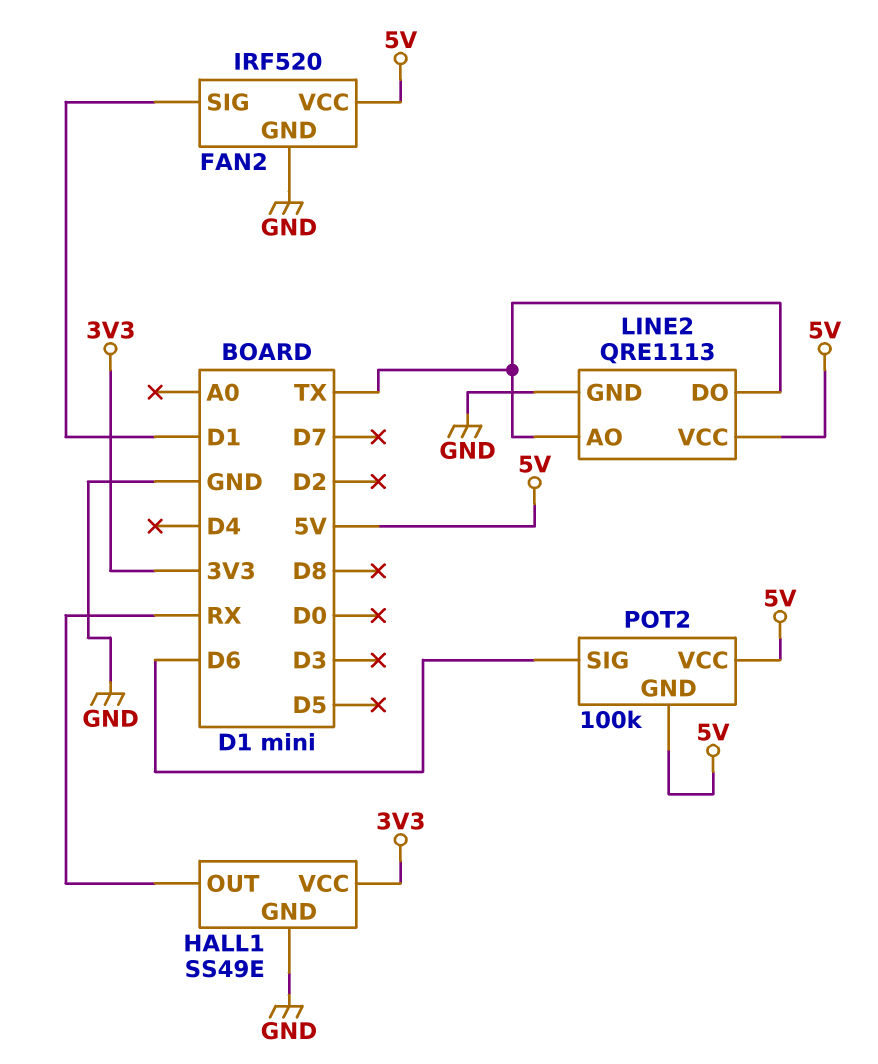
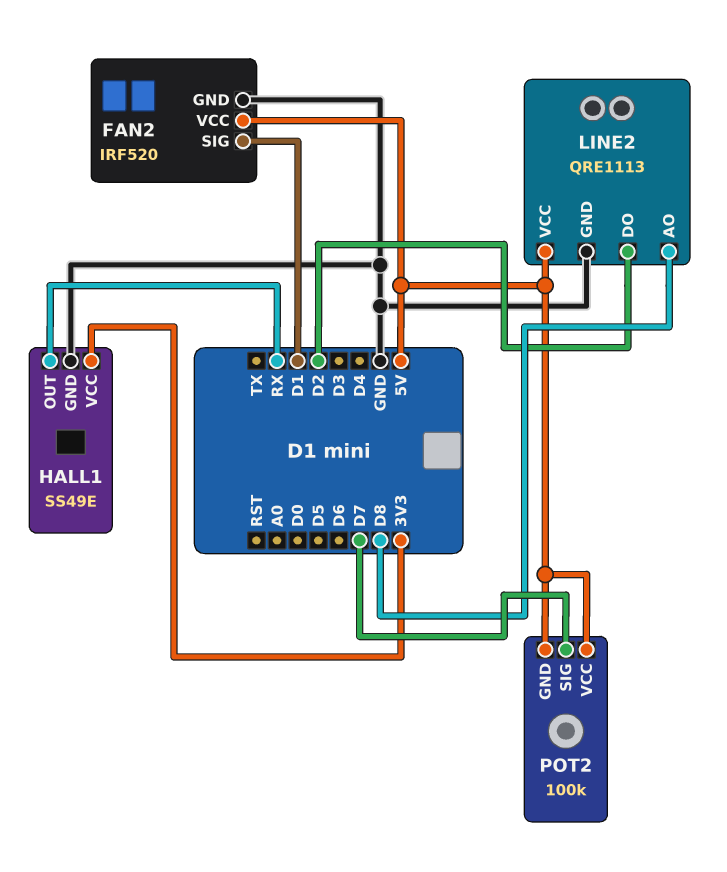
LINE2 pin AO: TX -> D8
LINE2 pin DO: TX -> D2
POT2 pin SIG: D6 -> D7

